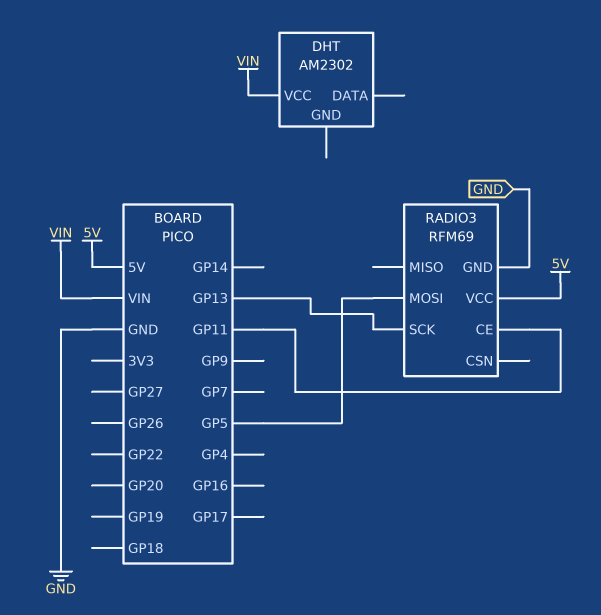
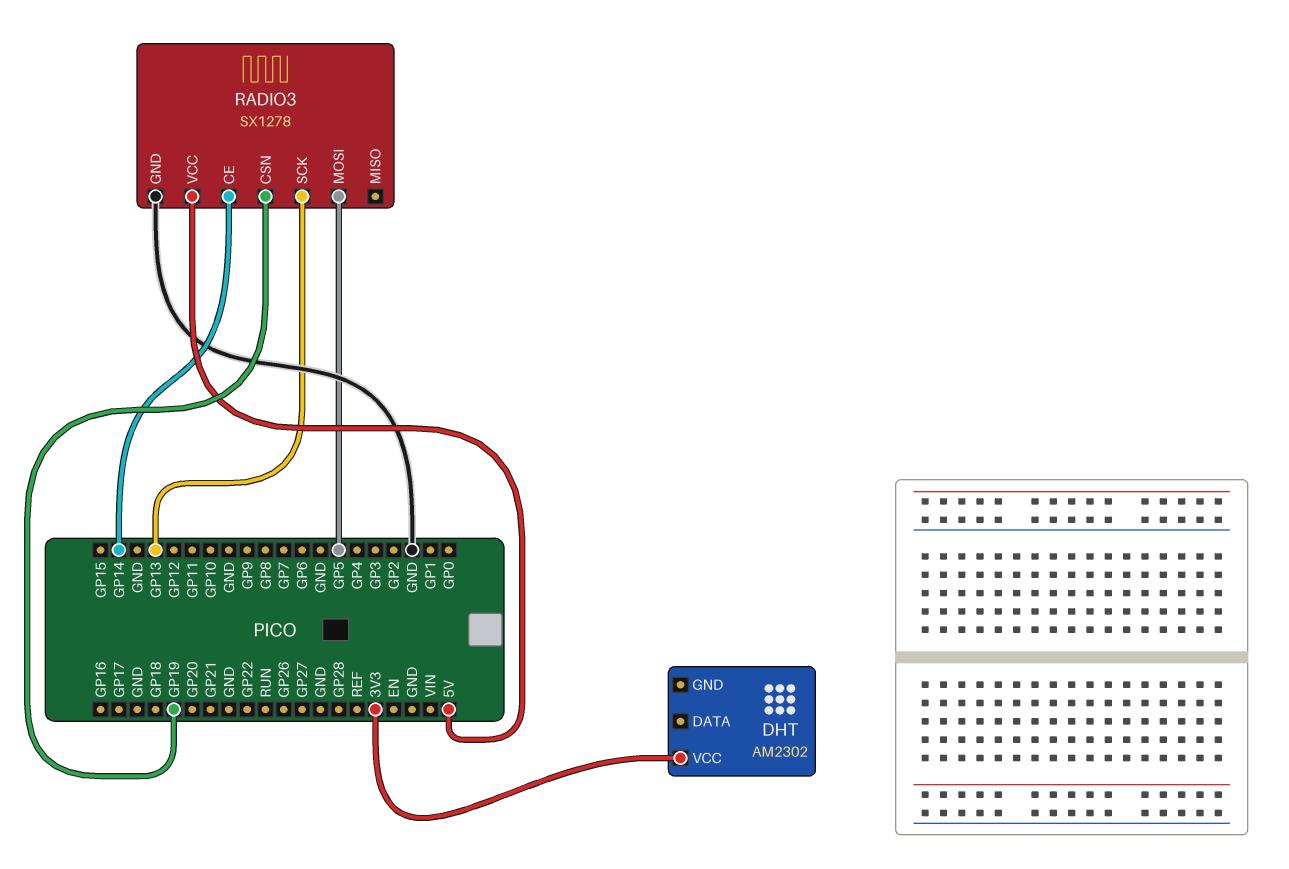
DHT pin VCC: VIN -> 3V3
RADIO3: RFM69 -> SX1278
RADIO3 pin CE: GP11 -> GP14
RADIO3 pin CSN: none -> GP19

